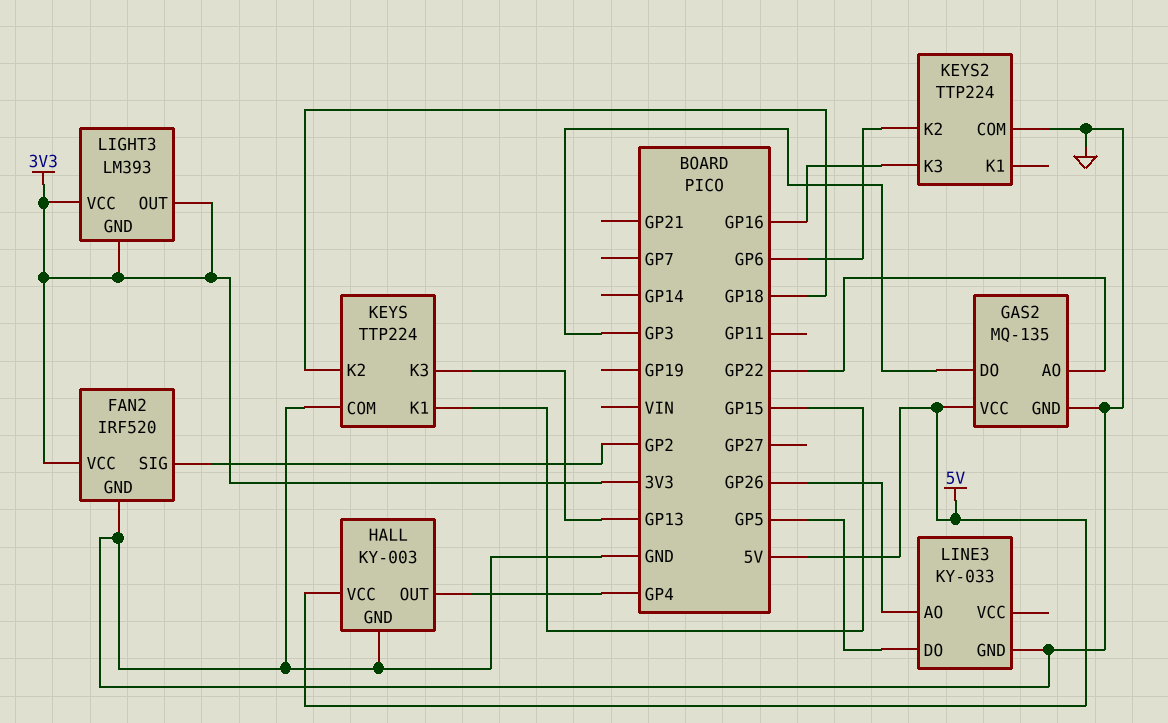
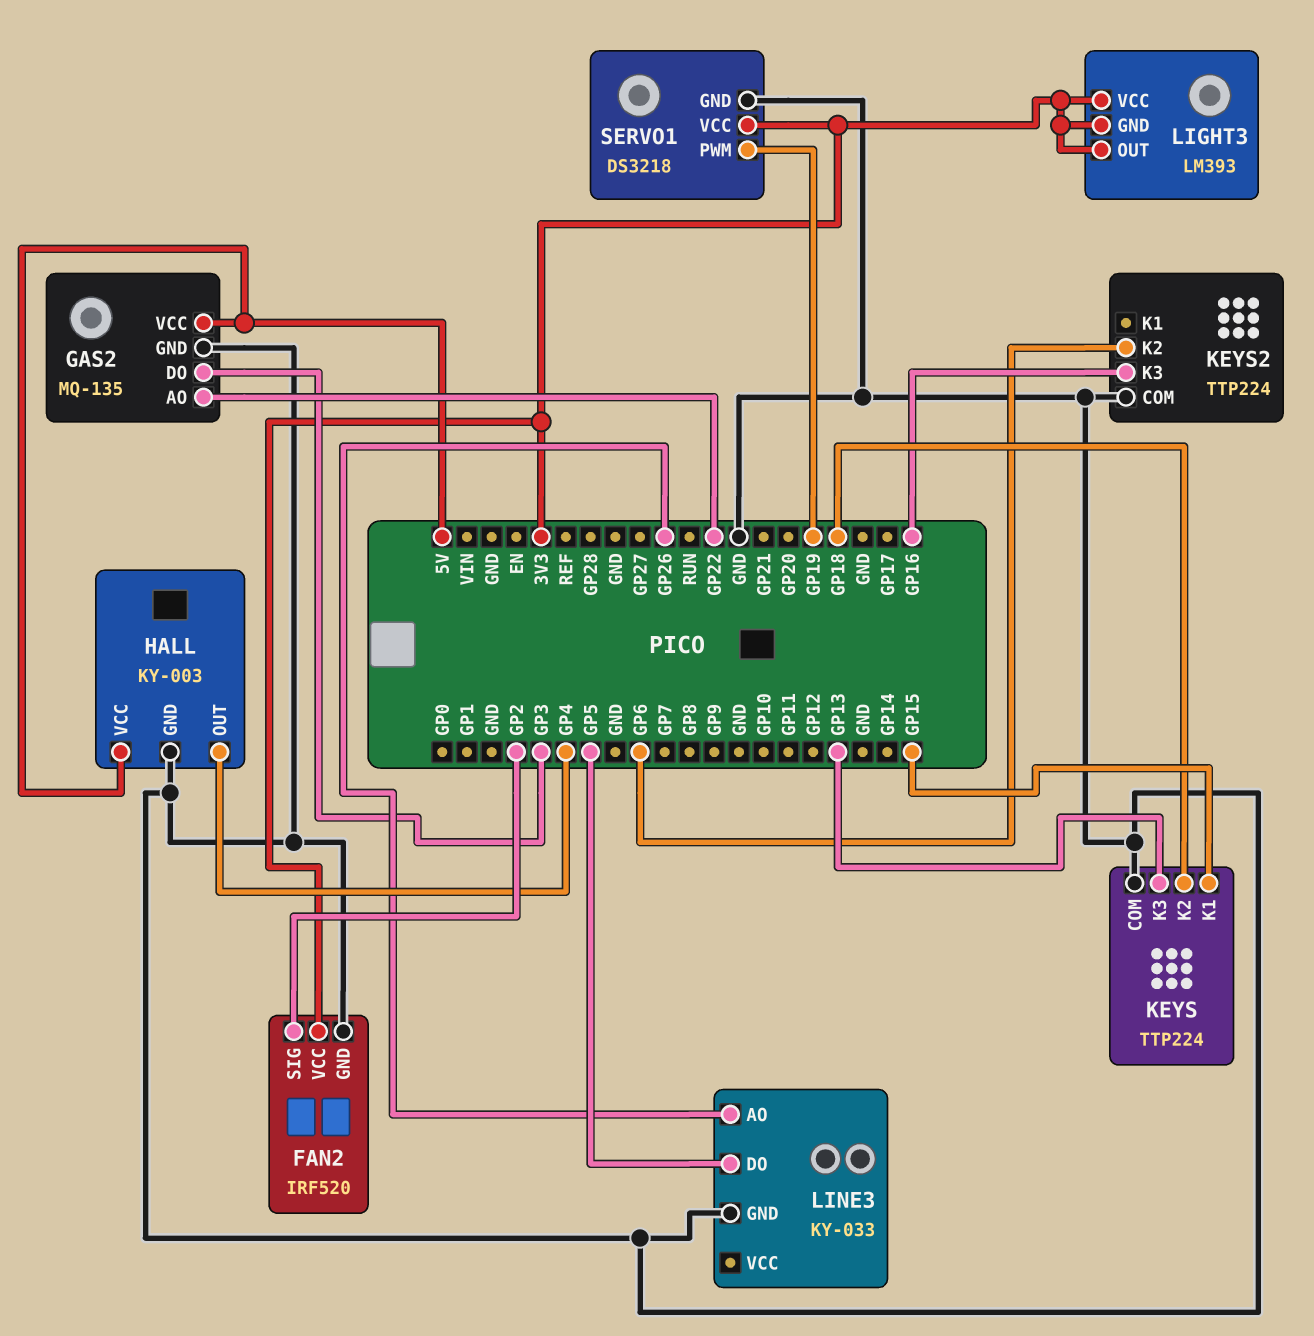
SERVO1: none -> DS3218
SERVO1 pin GND: none -> GND
SERVO1 pin PWM: none -> GP19
SERVO1 pin VCC: none -> 3V3

